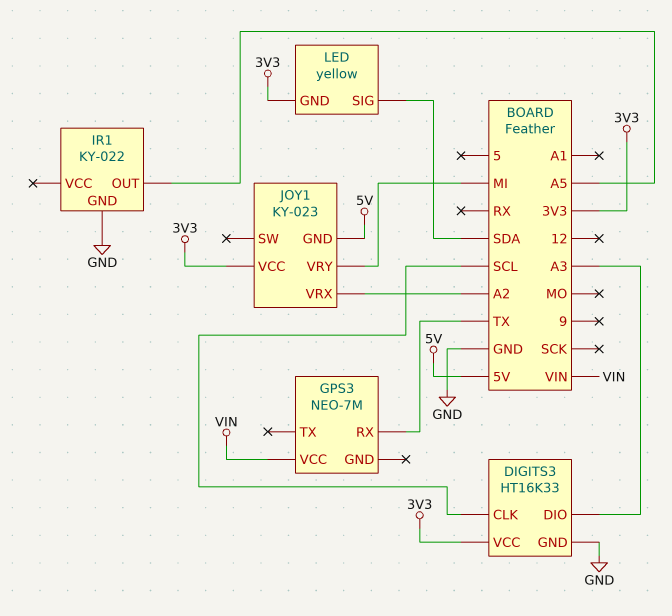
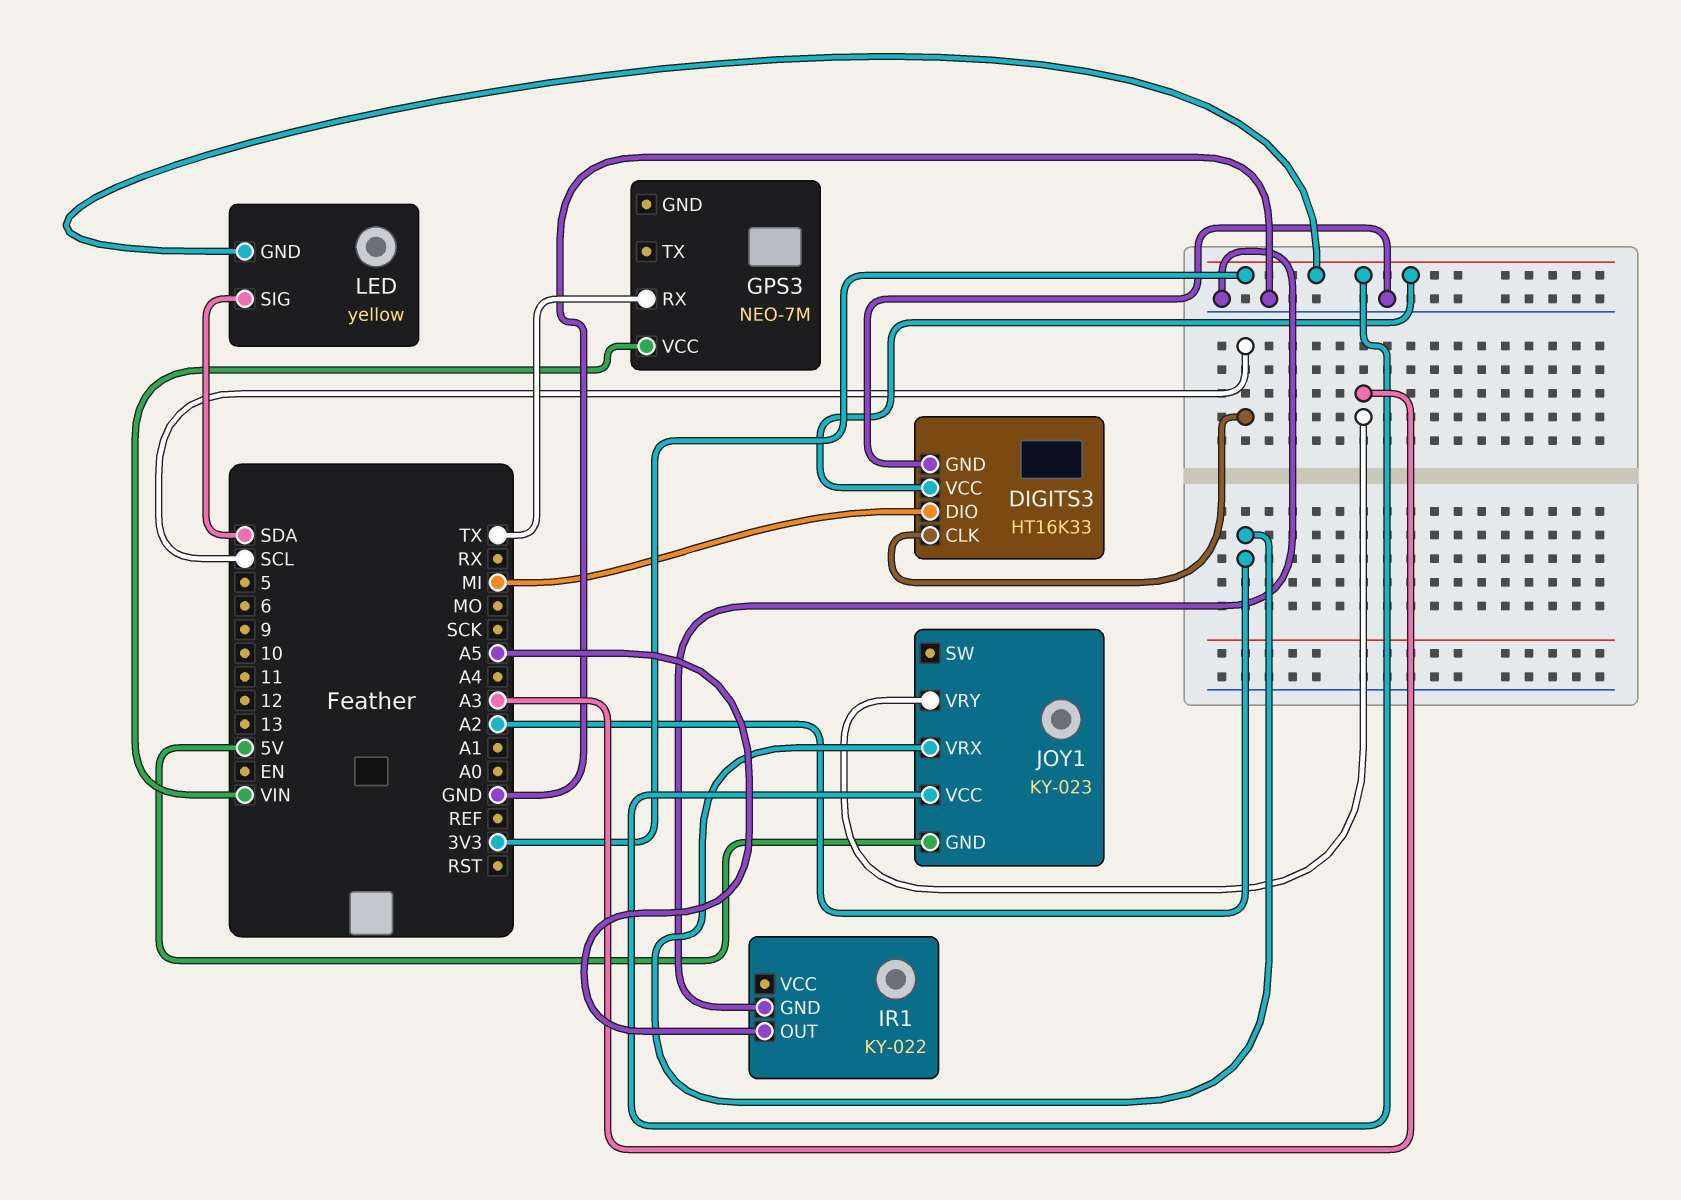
DIGITS3 pin DIO: A3 -> MI
JOY1 pin VRY: MI -> A3

